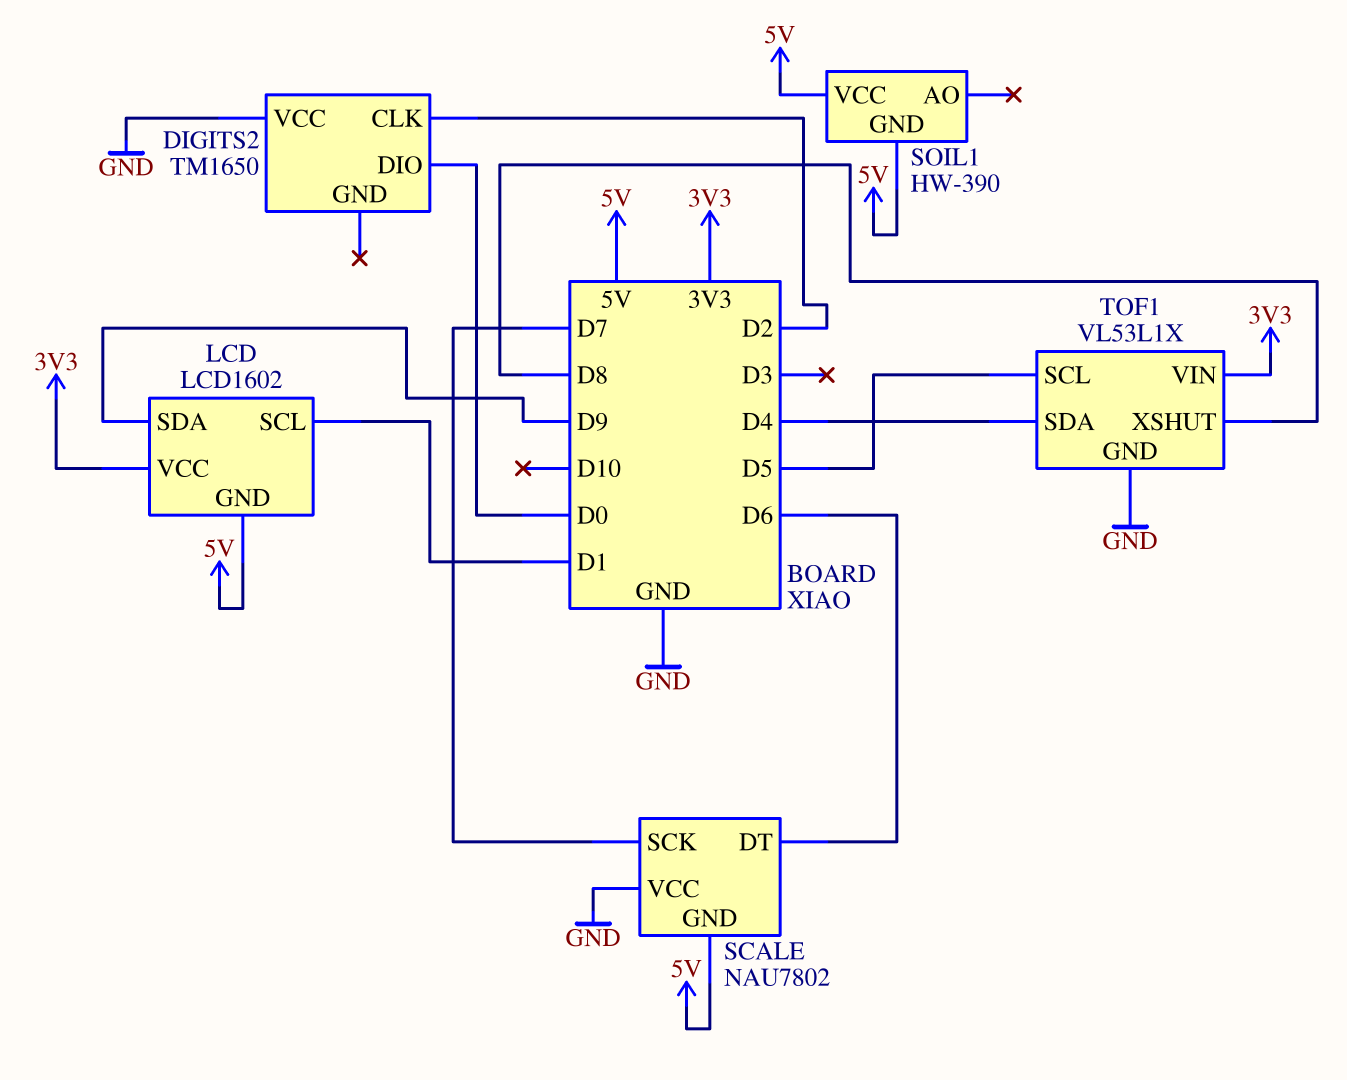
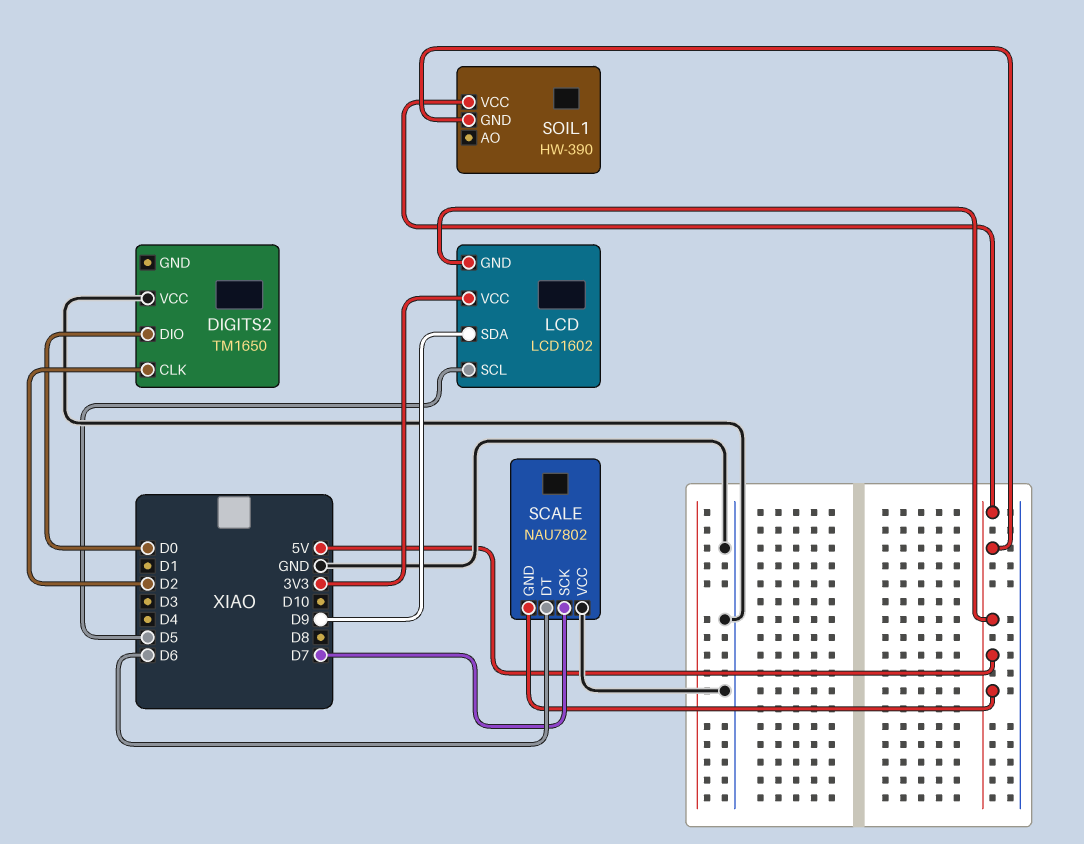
LCD pin SCL: D1 -> D5
TOF1: VL53L1X -> none
TOF1 pin GND: GND -> none
TOF1 pin SCL: D5 -> none
TOF1 pin SDA: D4 -> none
TOF1 pin VIN: 3V3 -> none
TOF1 pin XSHUT: D8 -> none

